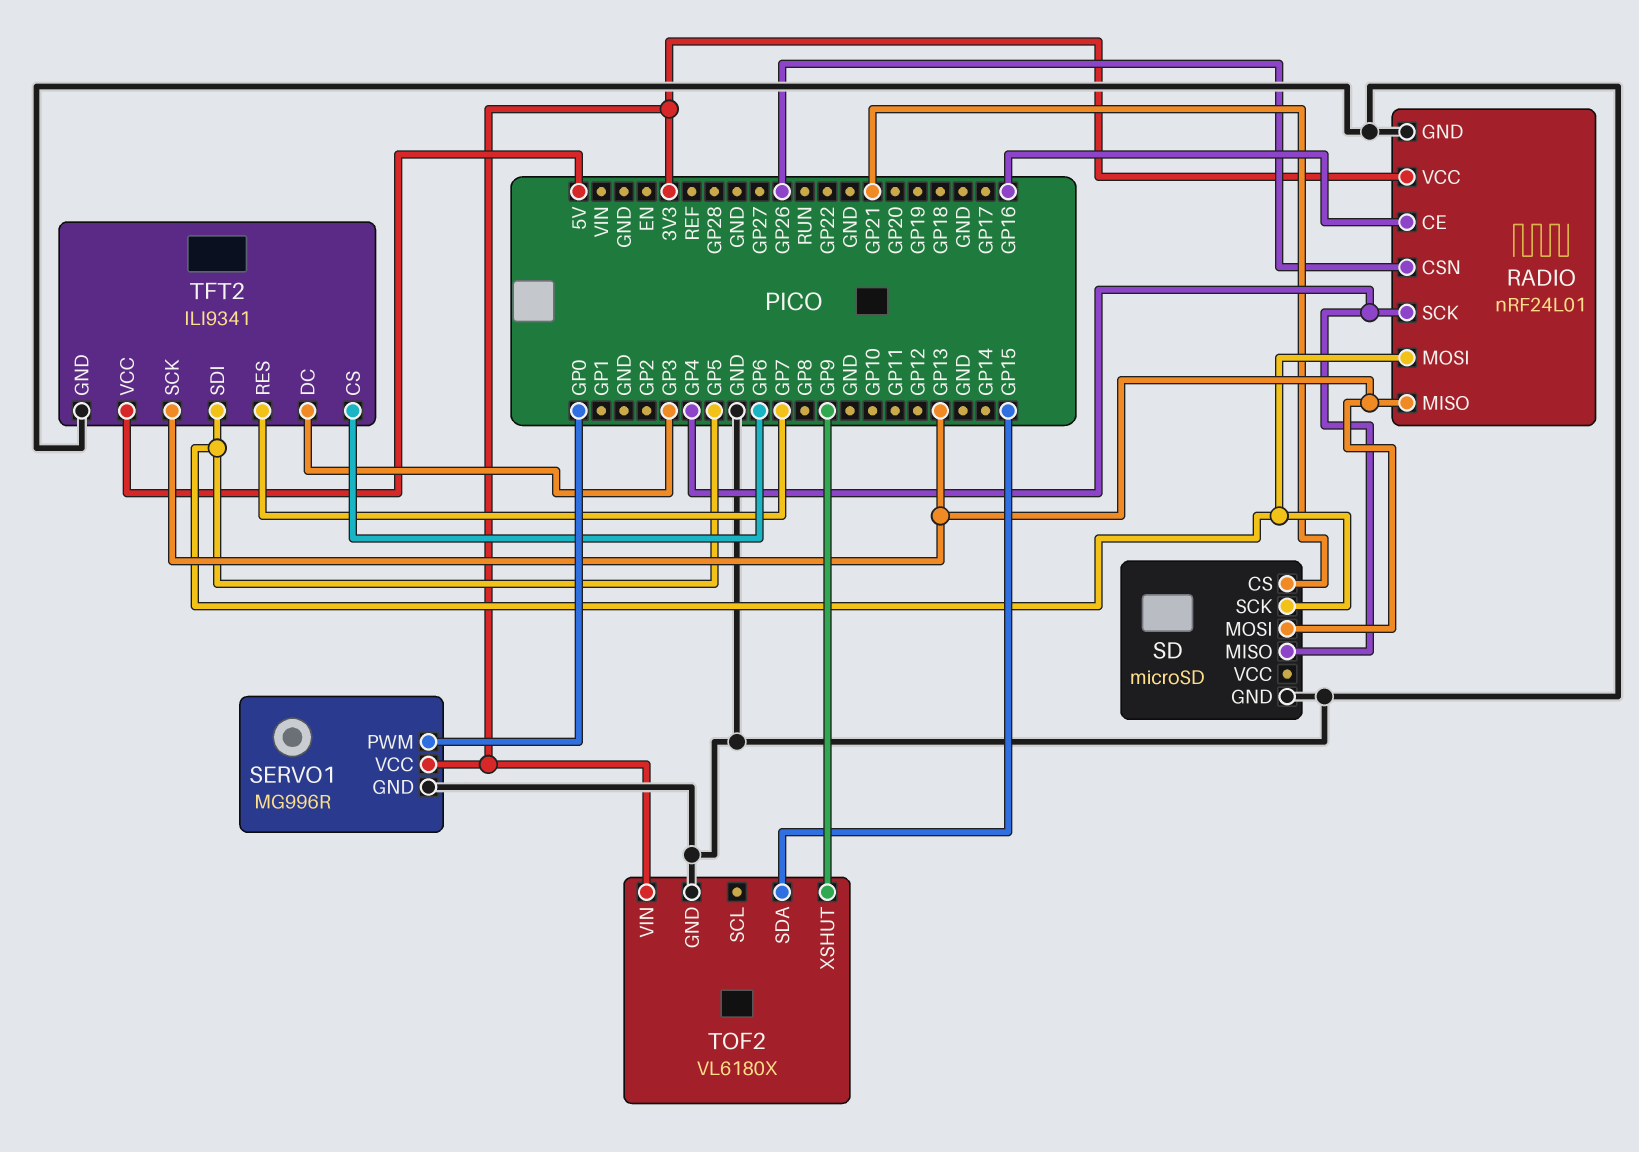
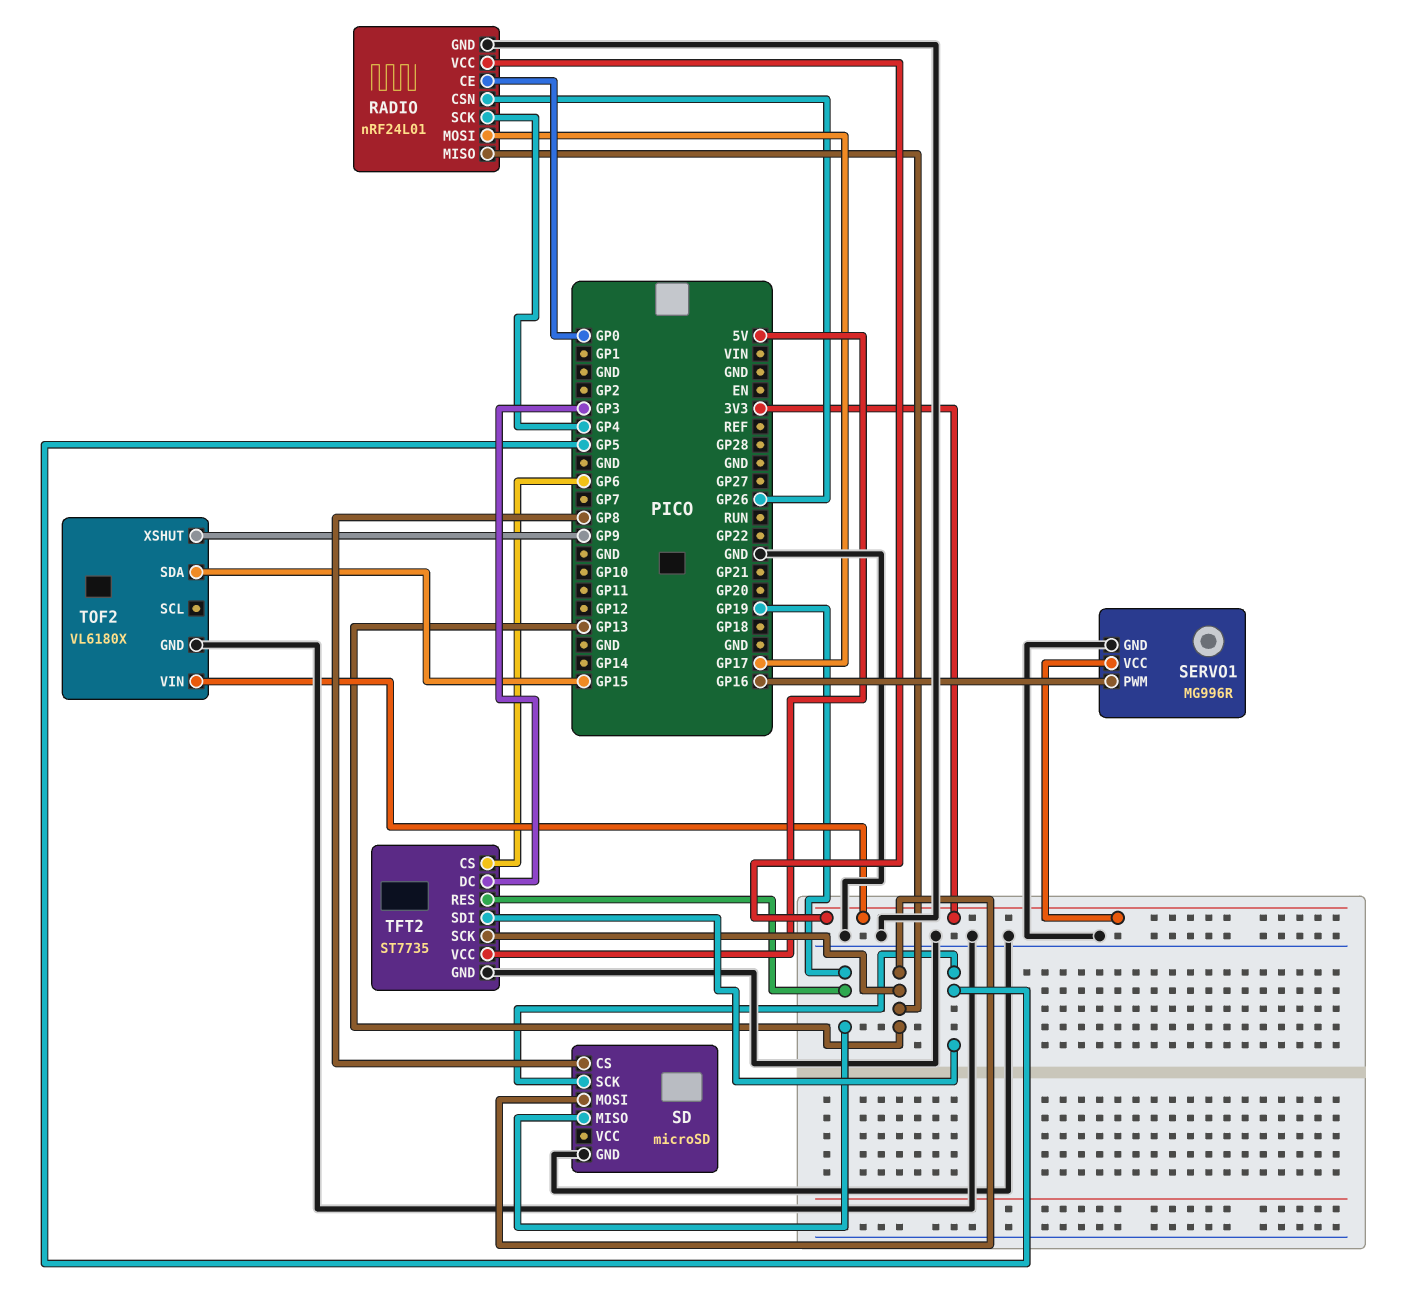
RADIO pin CE: GP16 -> GP0
RADIO pin MOSI: GP5 -> GP17
SD pin CS: GP21 -> GP8
SD pin MISO: GP4 -> GP19
SERVO1 pin PWM: GP0 -> GP16
TFT2: ILI9341 -> ST7735
TFT2 pin RES: GP7 -> GP19

